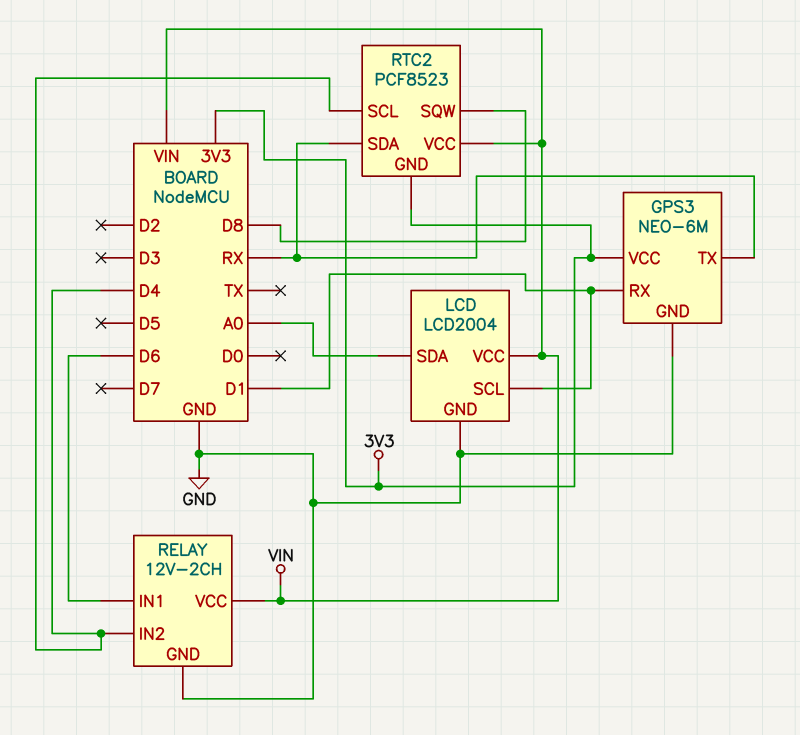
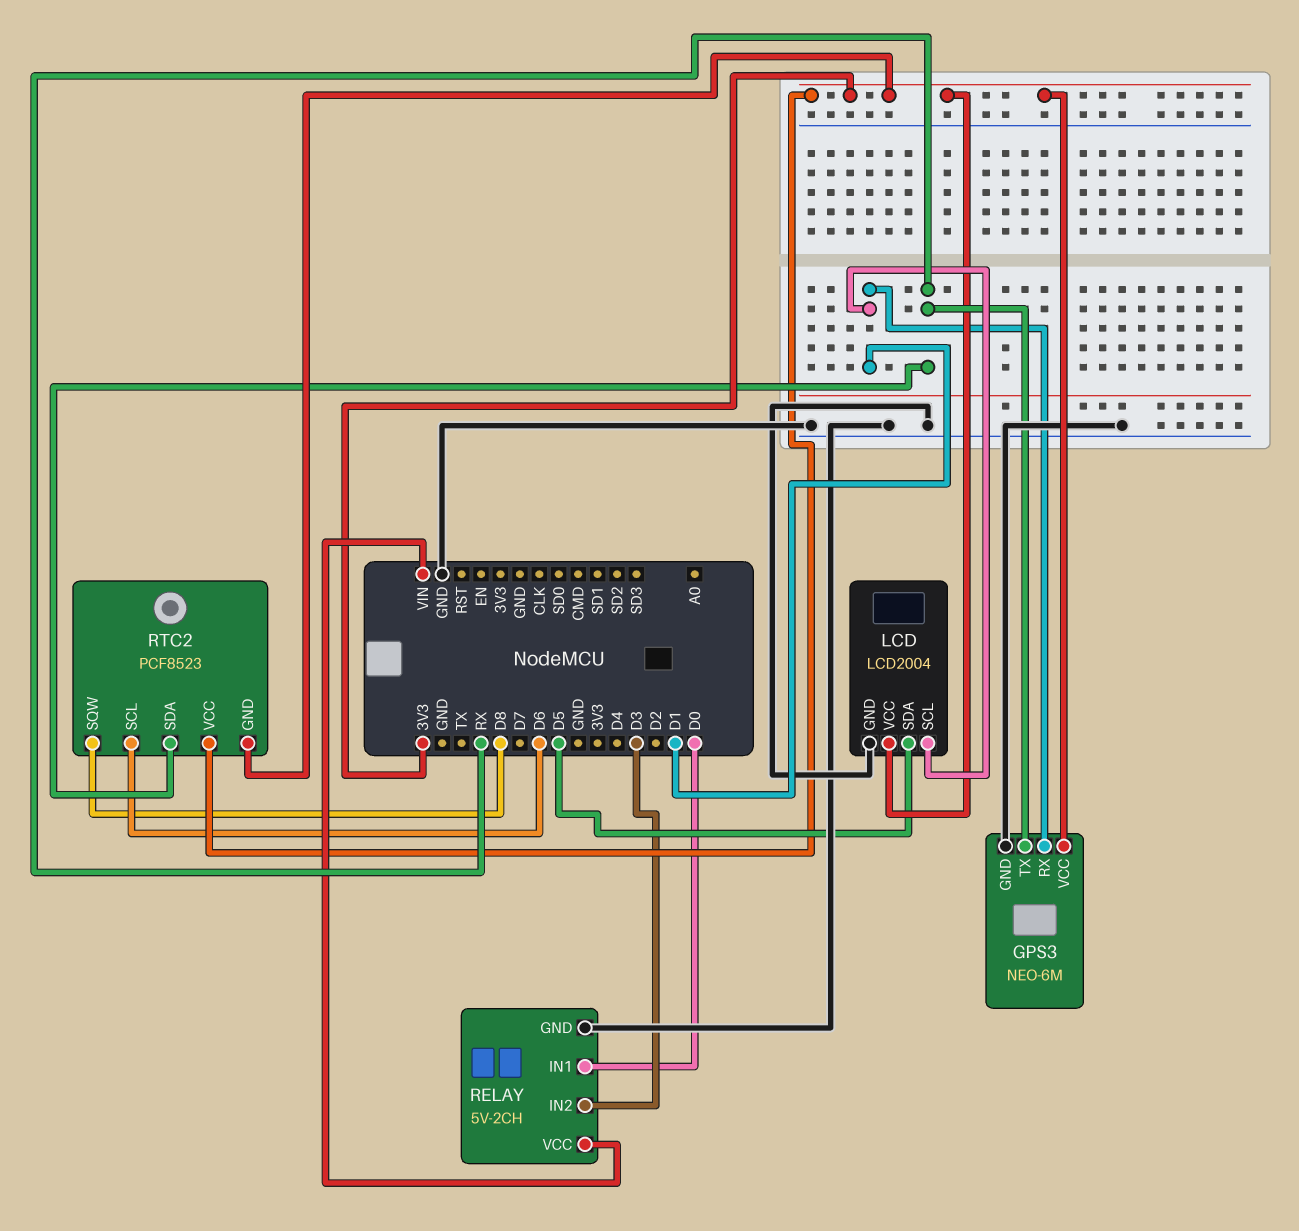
LCD pin SDA: A0 -> D5
LCD pin VCC: VIN -> 3V3
RELAY: 12V-2CH -> 5V-2CH
RELAY pin IN1: D6 -> D0
RELAY pin IN2: D4 -> D3
RTC2 pin SCL: D4 -> D6
RTC2 pin VCC: VIN -> 3V3

